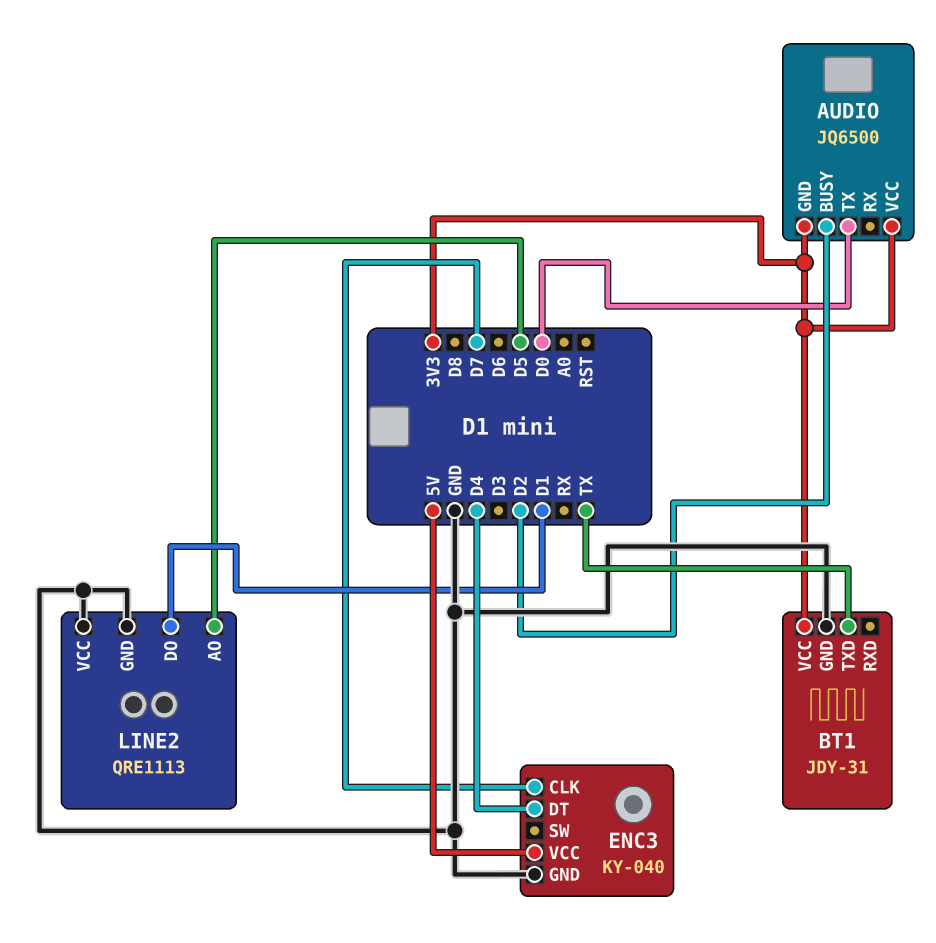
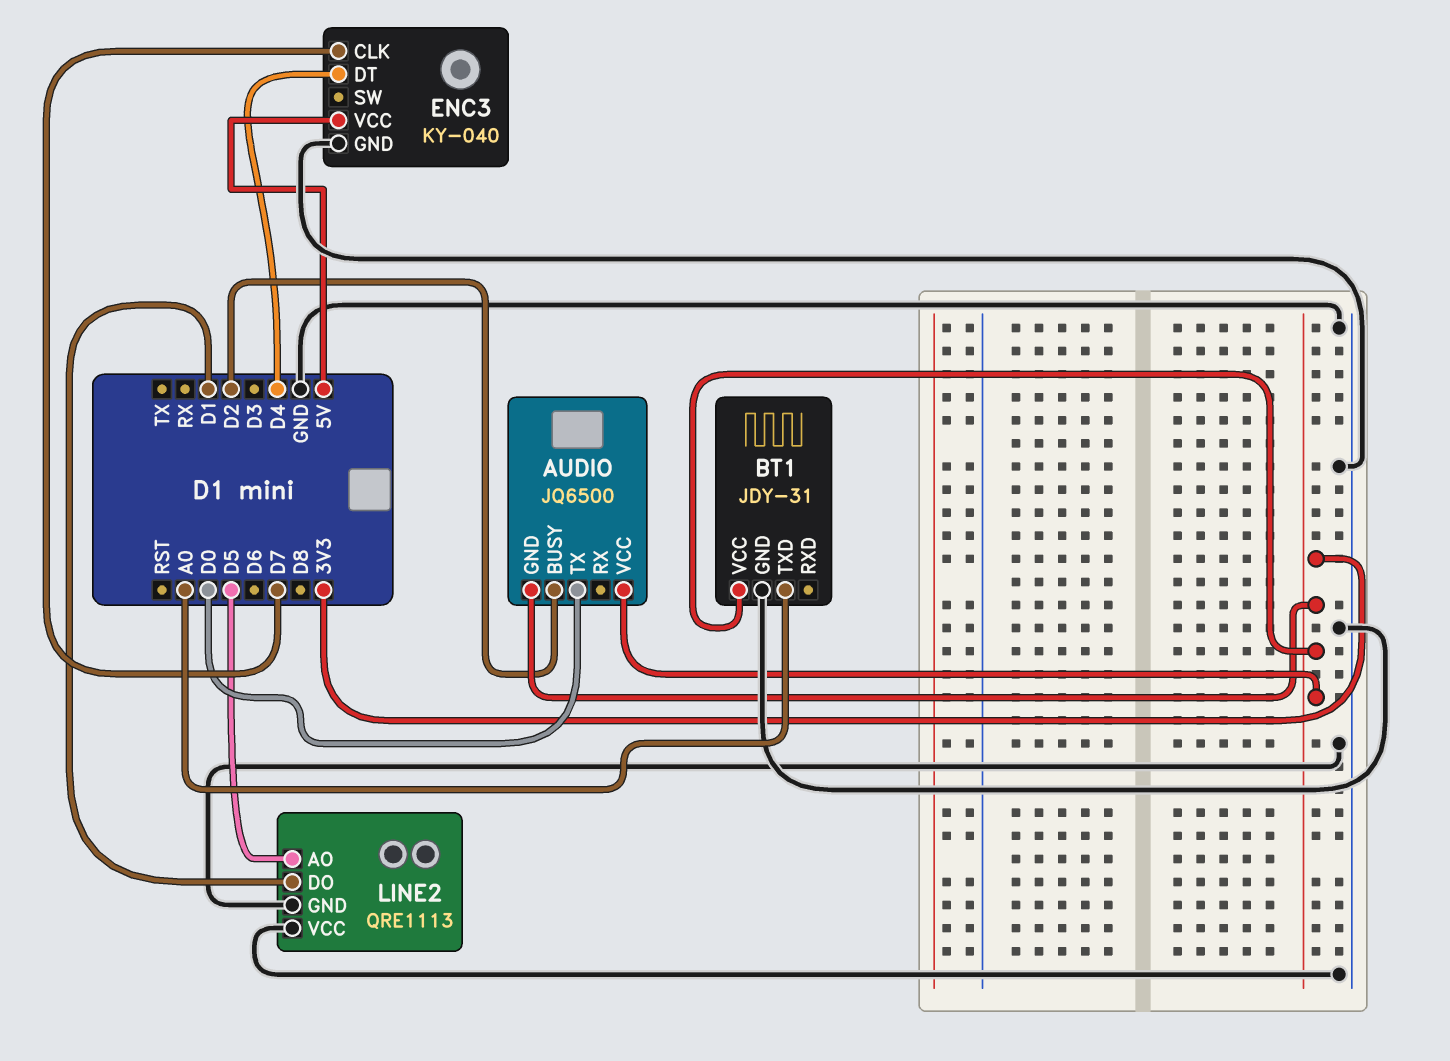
BT1 pin TXD: TX -> A0

